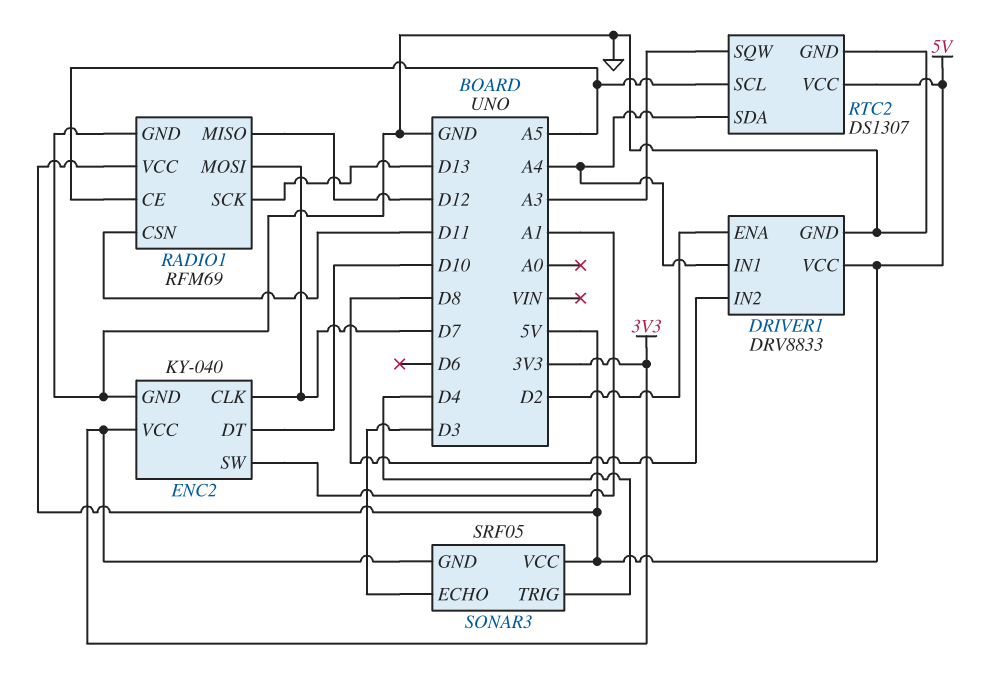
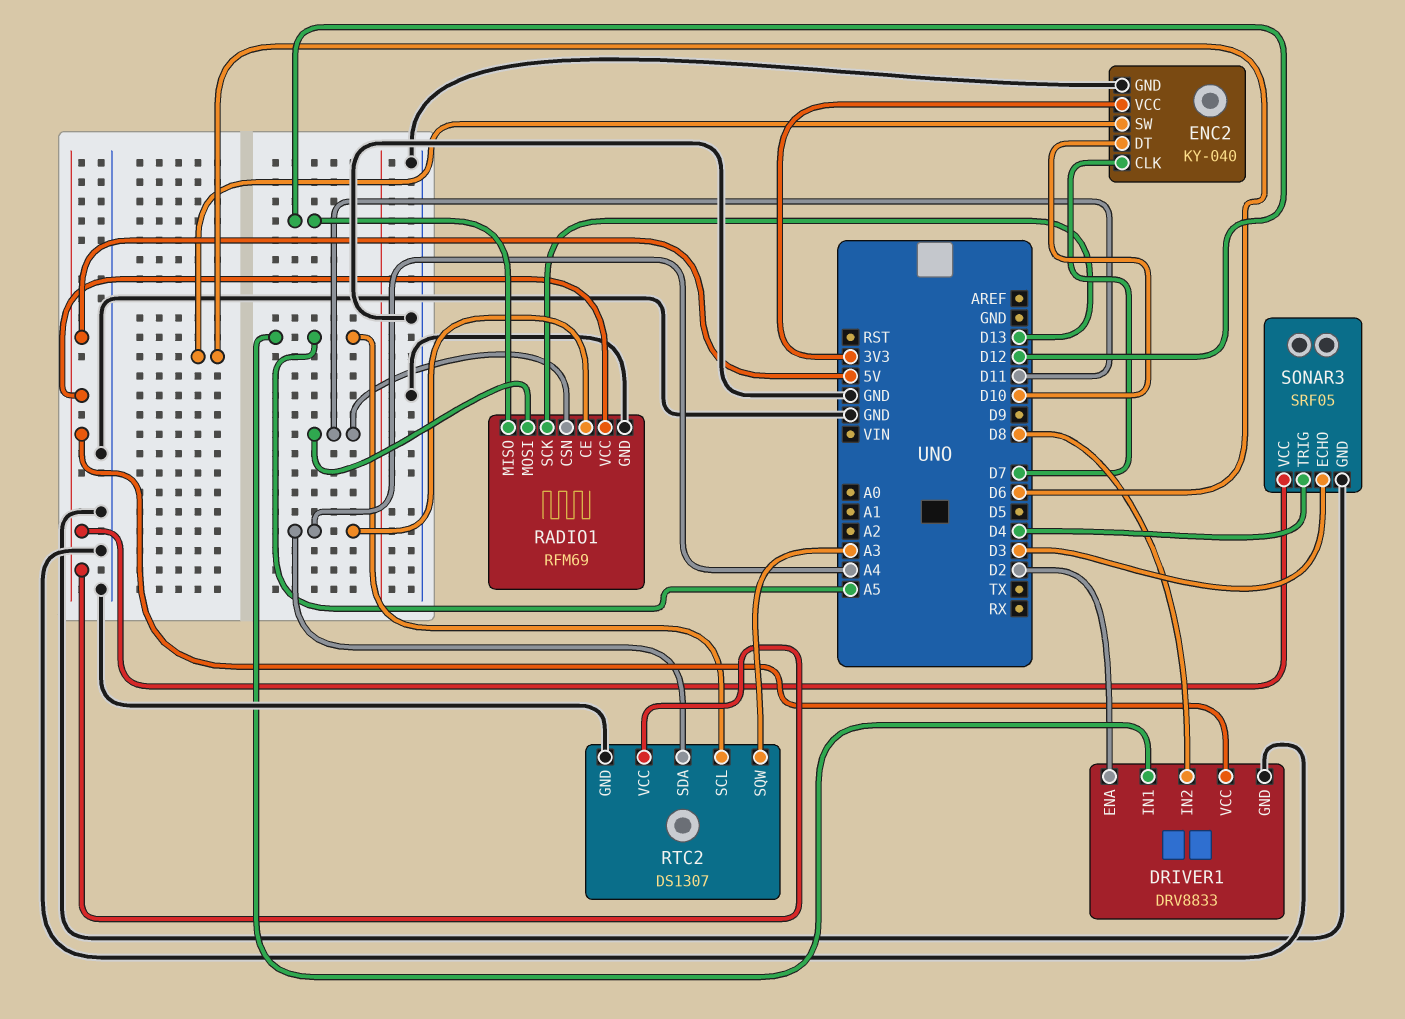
DRIVER1 pin IN1: A4 -> A5
ENC2 pin SW: A1 -> D6
RADIO1 pin CE: A5 -> A4
RADIO1 pin MOSI: D7 -> D11
SONAR3 pin GND: 3V3 -> GND

